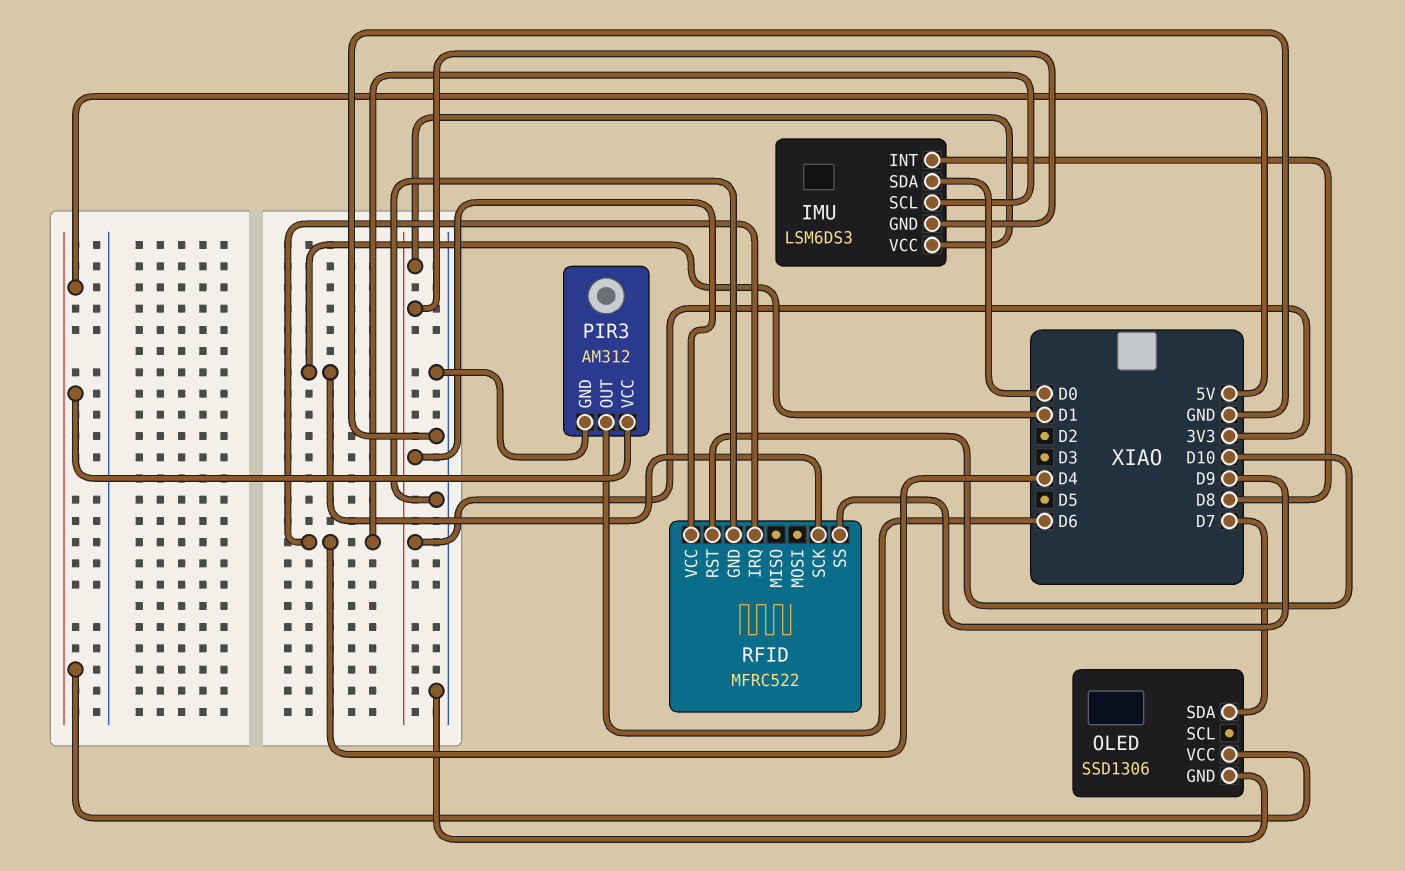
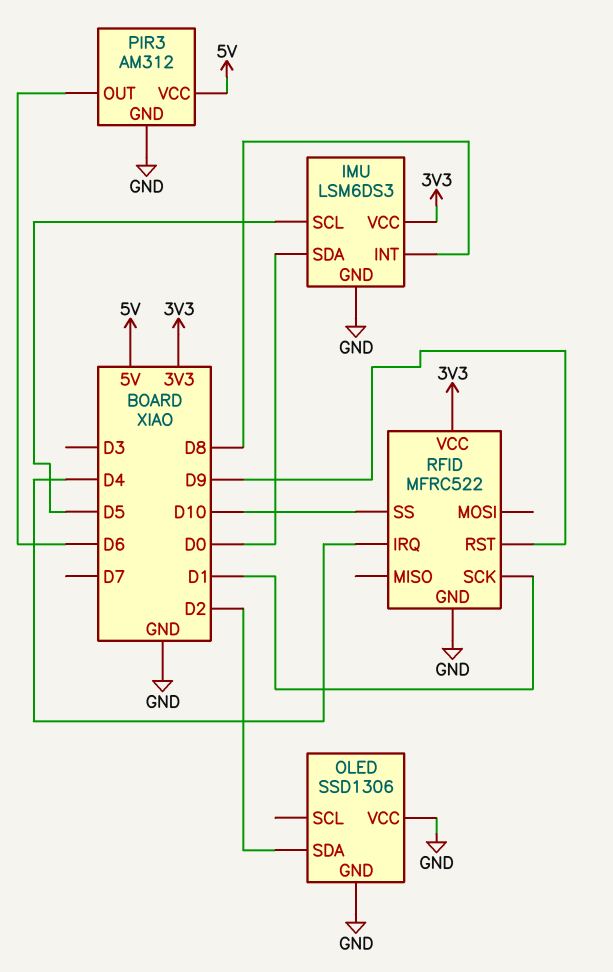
IMU pin GND: 3V3 -> GND
IMU pin SCL: D4 -> D5
OLED pin SDA: D7 -> D2
OLED pin VCC: 5V -> GND
RFID pin RST: D10 -> D9
RFID pin SS: D9 -> D10

